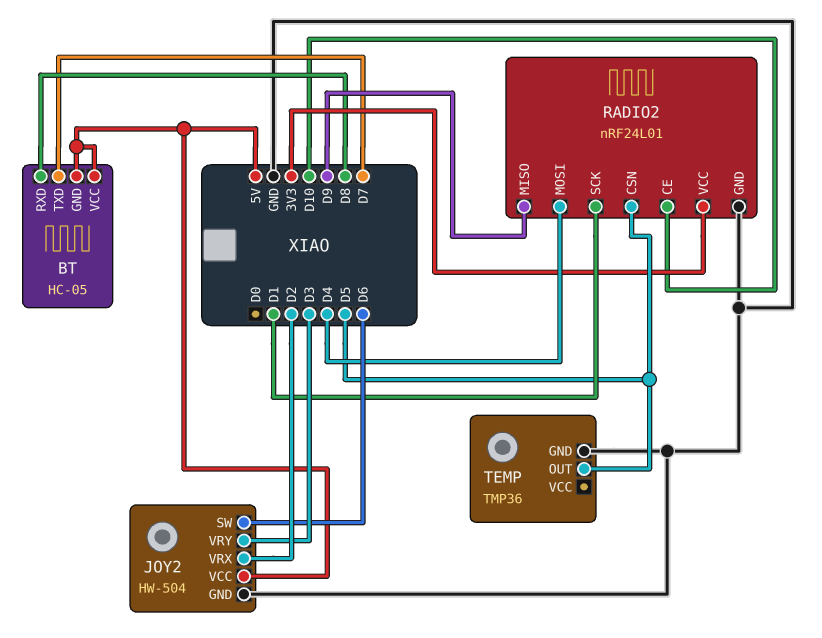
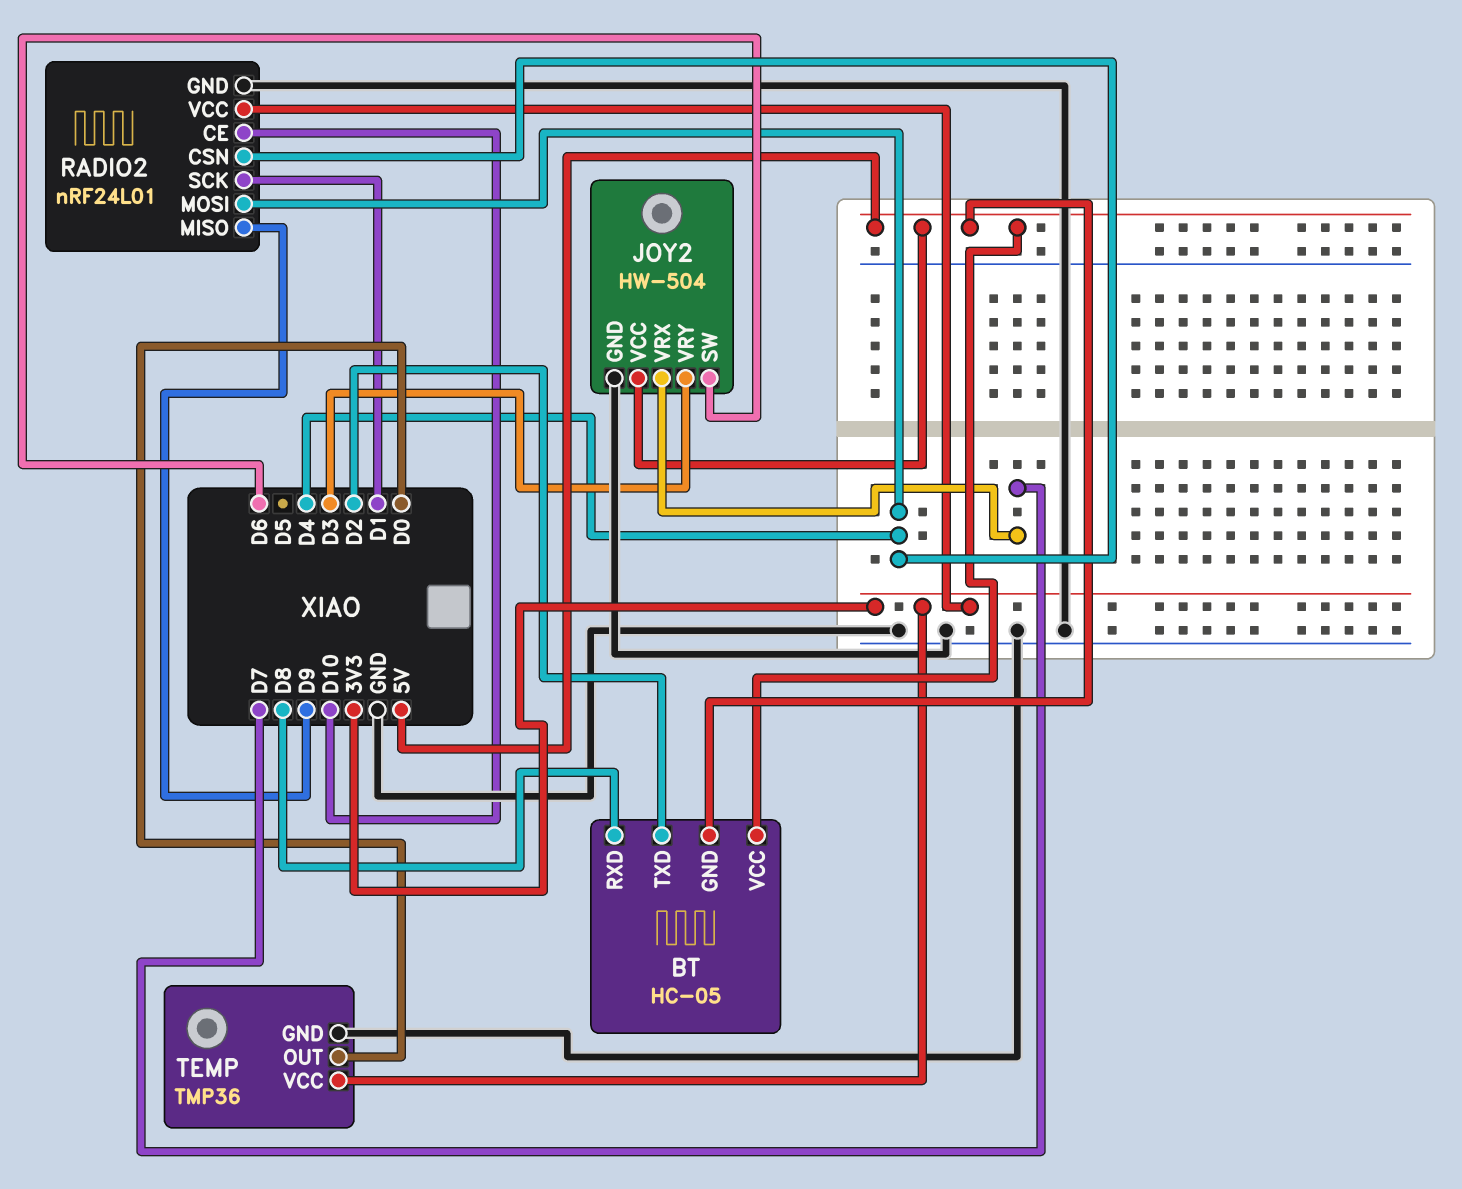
BT pin TXD: D7 -> D2
JOY2 pin VRX: D2 -> D7
RADIO2 pin CSN: D5 -> D4
TEMP pin OUT: D5 -> D0
TEMP pin VCC: none -> 3V3

